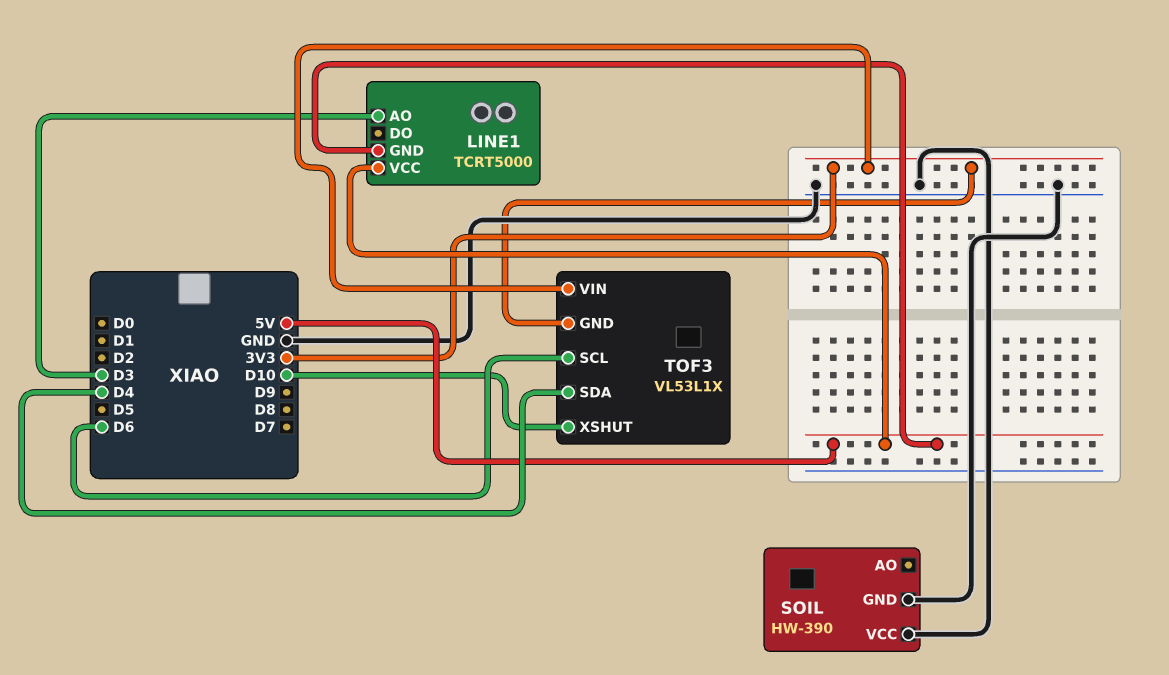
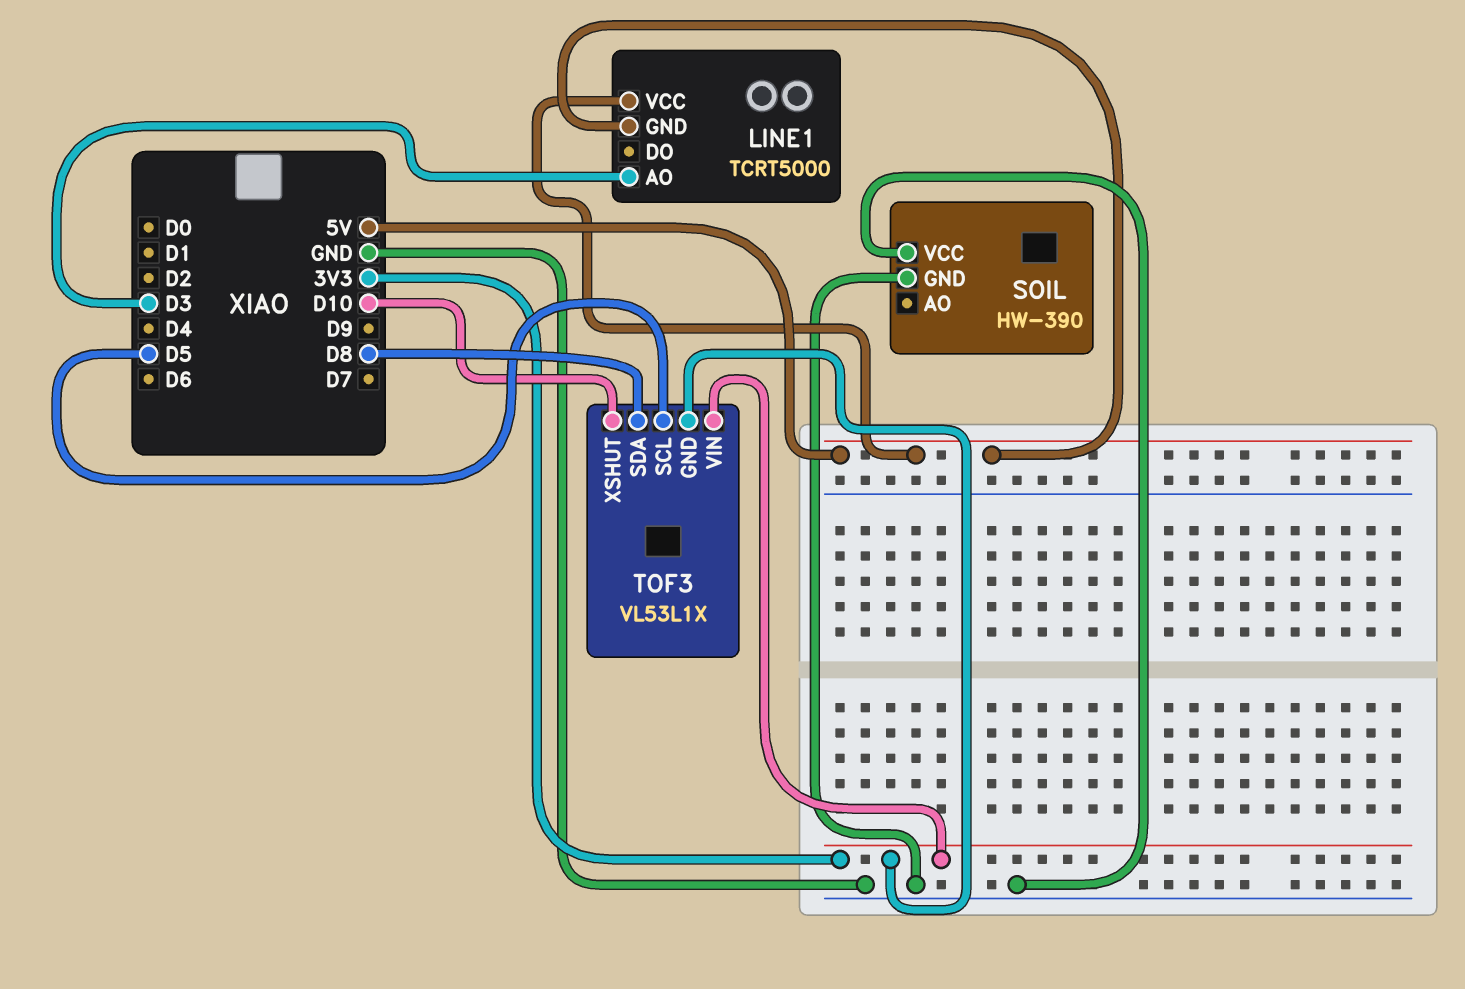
TOF3 pin SCL: D6 -> D5
TOF3 pin SDA: D4 -> D8

